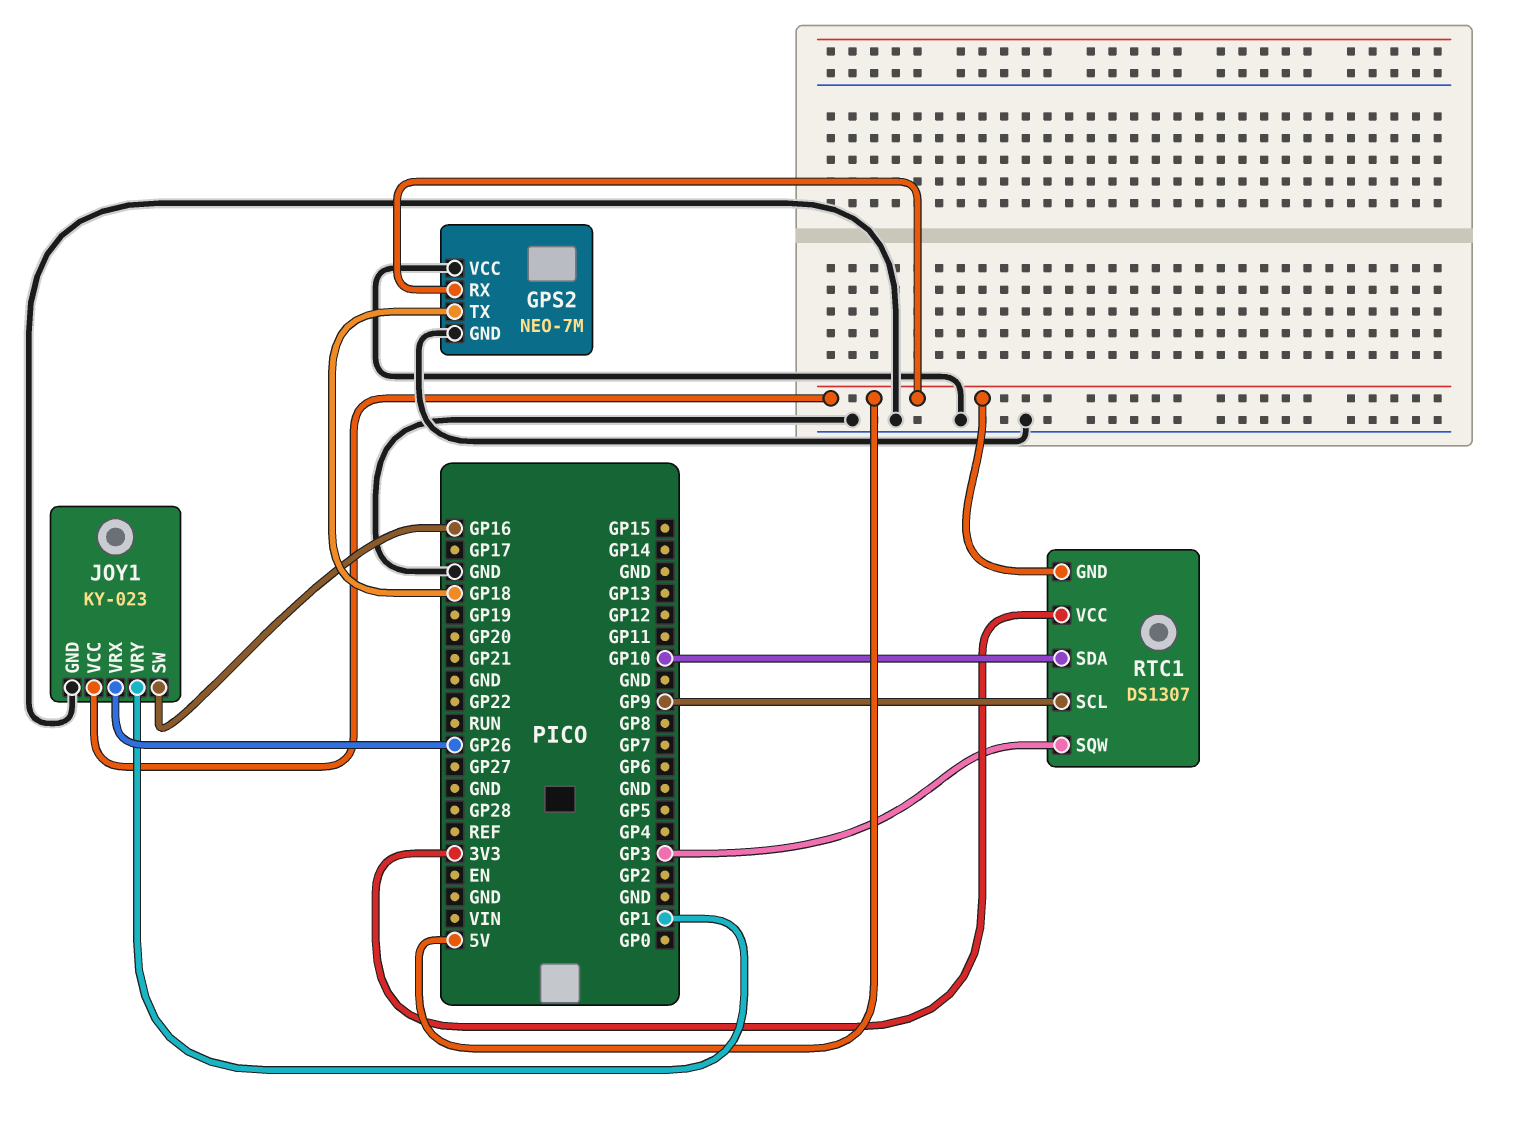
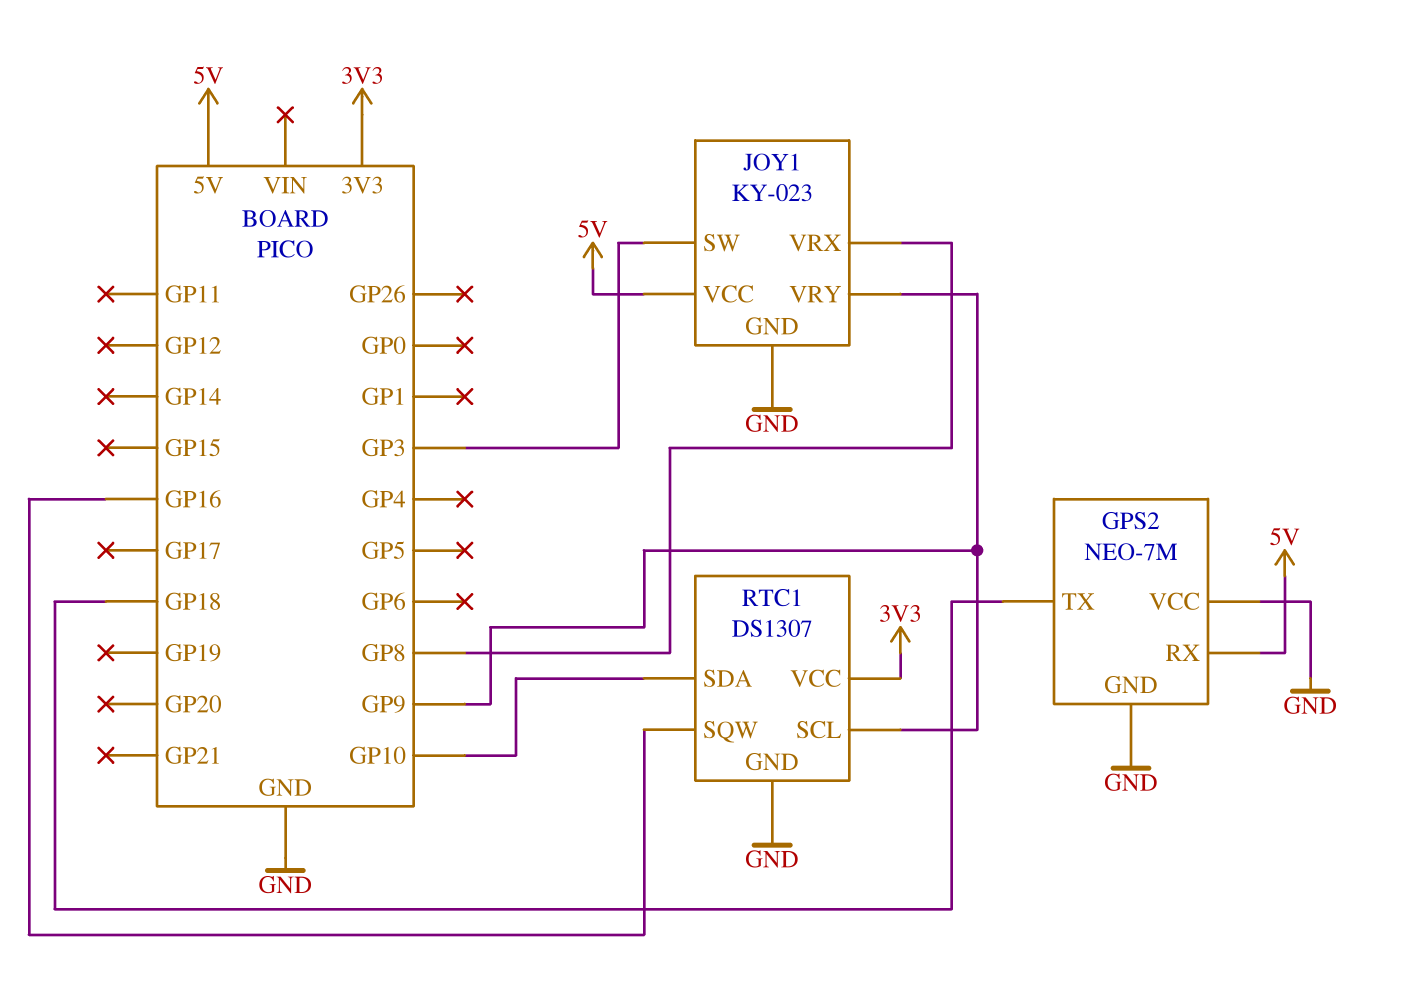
JOY1 pin SW: GP16 -> GP3
JOY1 pin VRX: GP26 -> GP8
JOY1 pin VRY: GP1 -> GP9
RTC1 pin GND: 5V -> GND
RTC1 pin SQW: GP3 -> GP16

